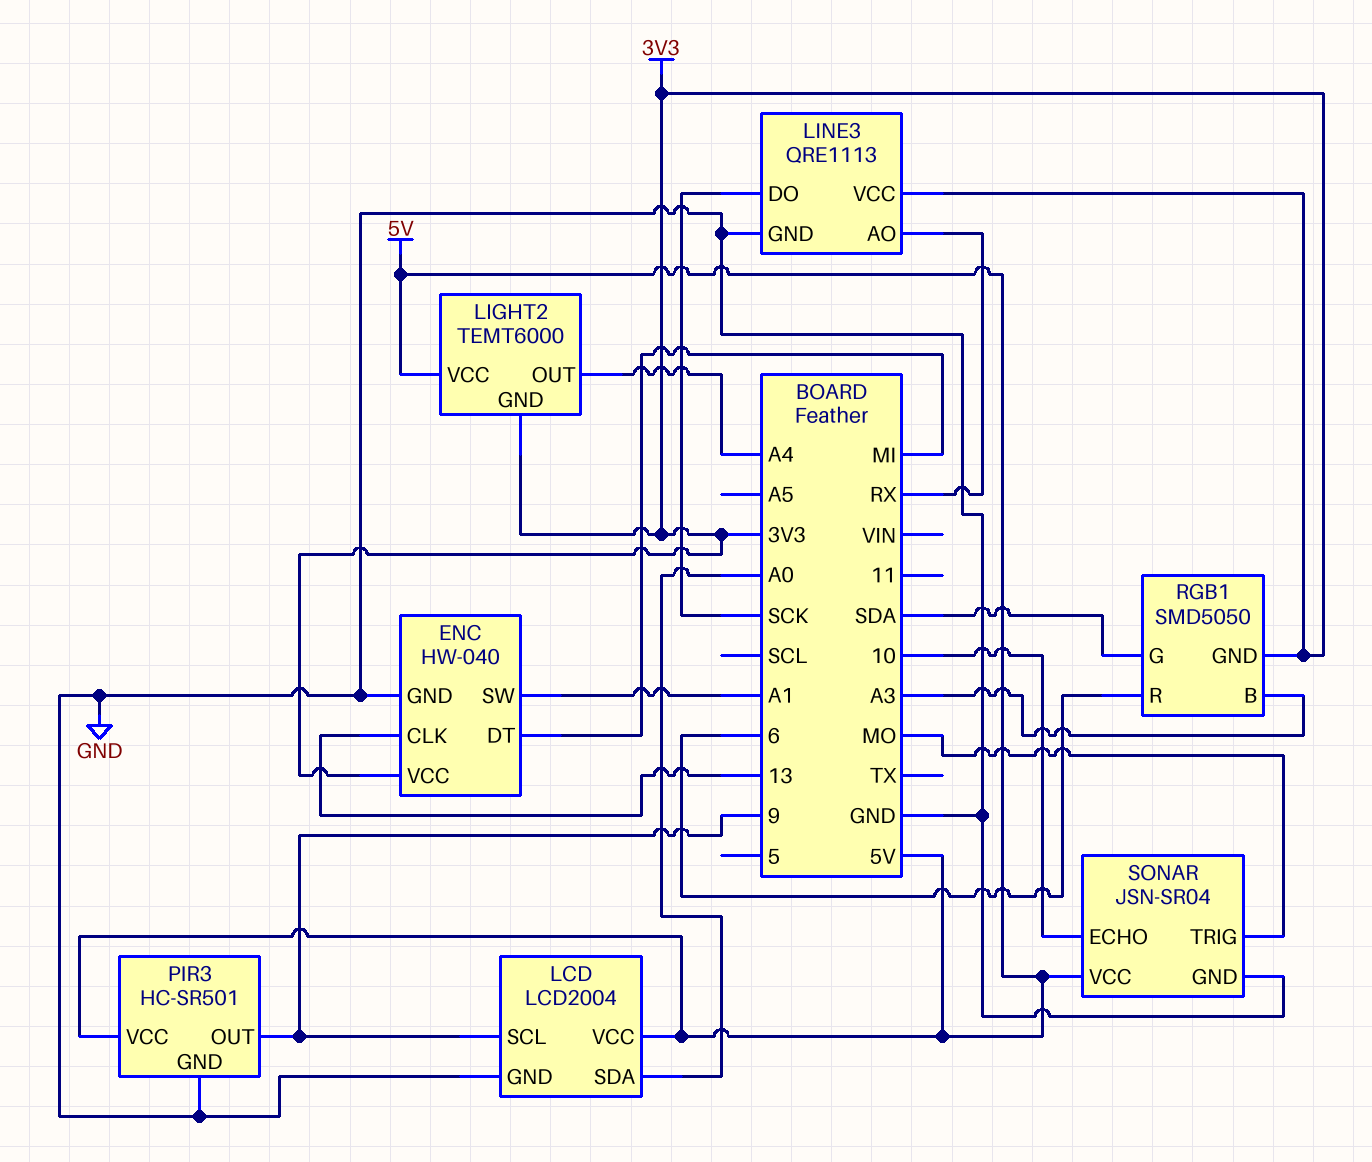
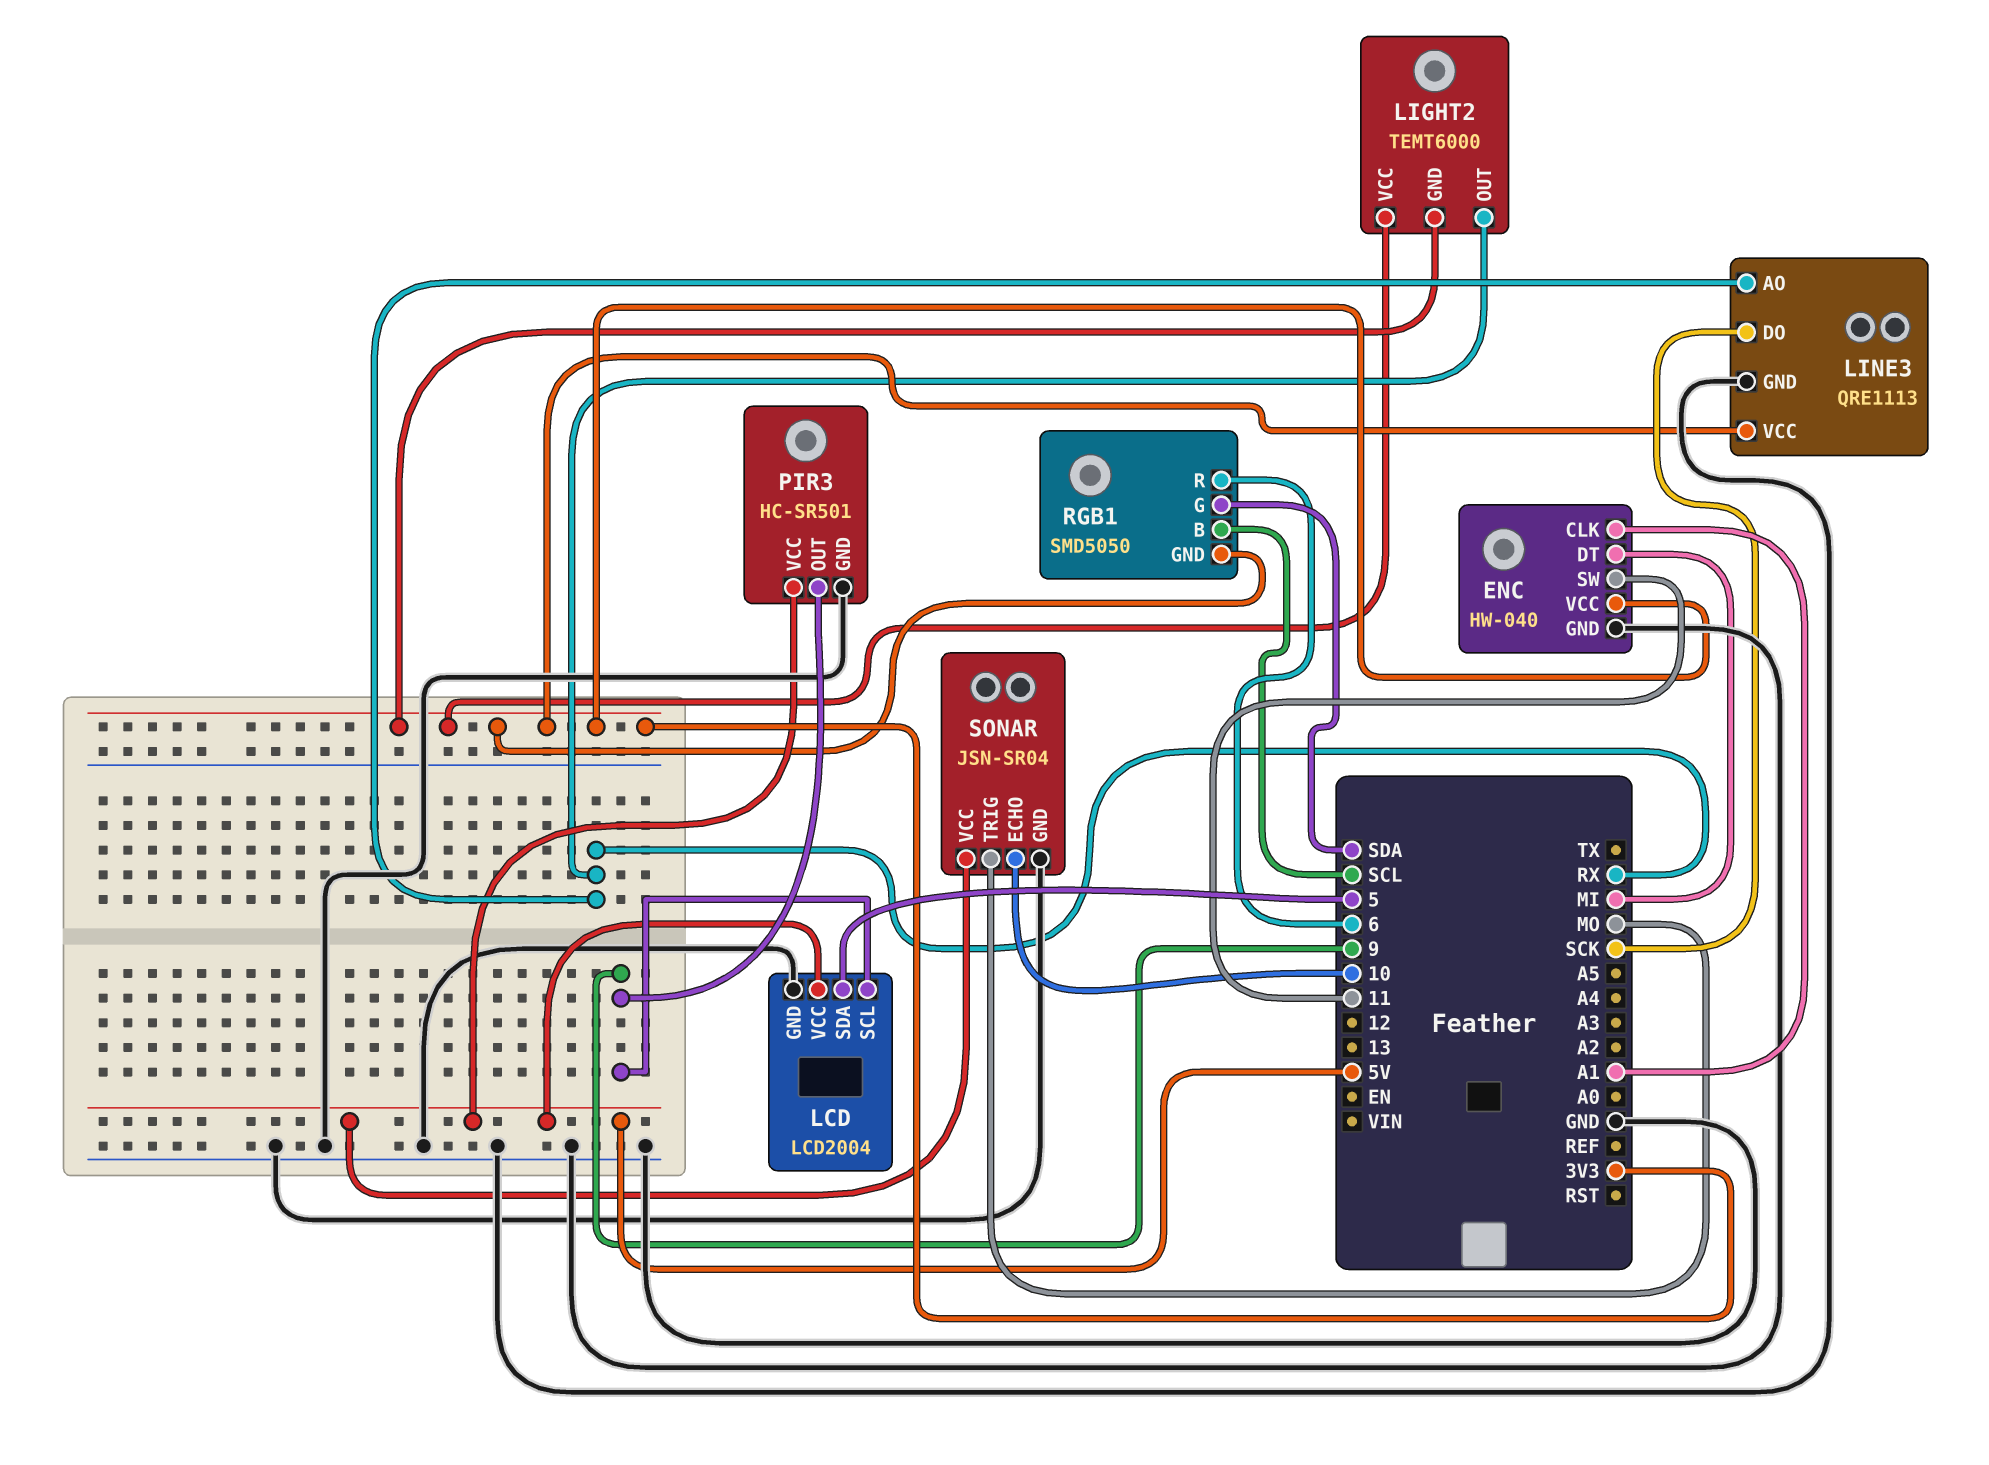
ENC pin CLK: 13 -> A1
ENC pin SW: A1 -> 11
LCD pin SDA: A0 -> 5
LIGHT2 pin OUT: A4 -> RX
LIGHT2 pin VCC: 5V -> 3V3
RGB1 pin B: A3 -> SCL

